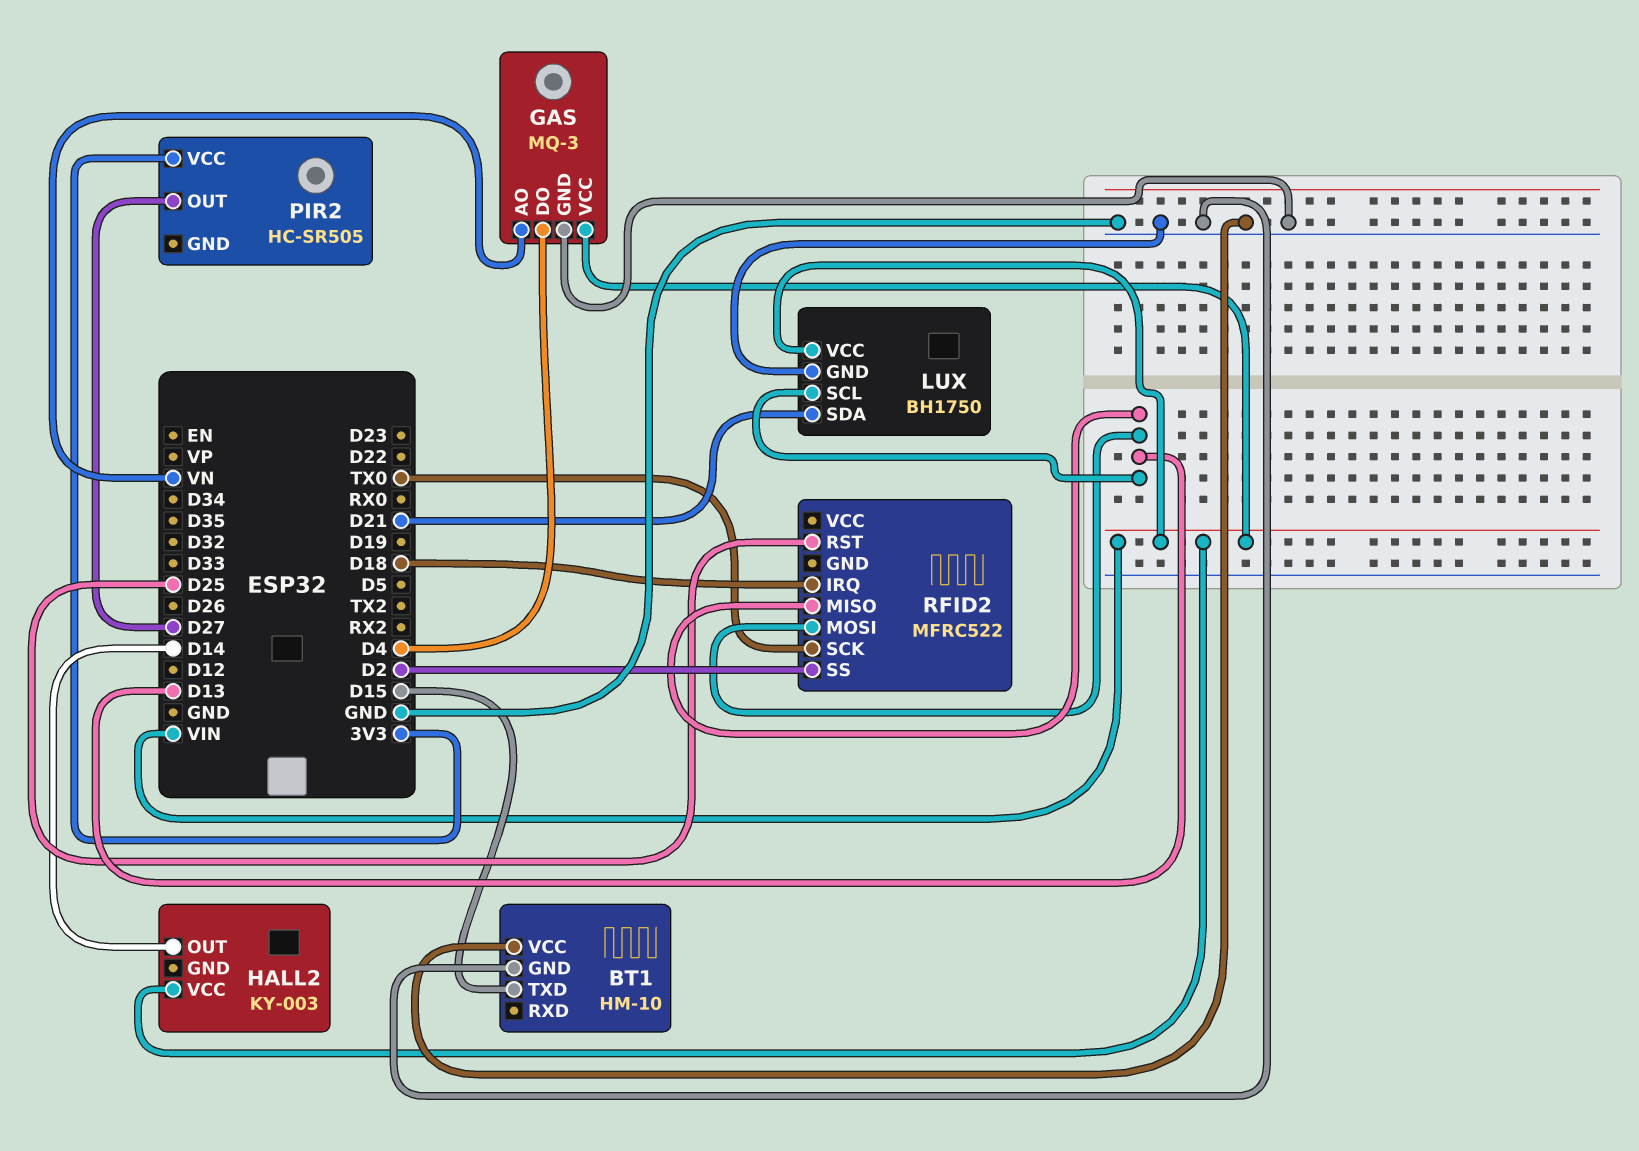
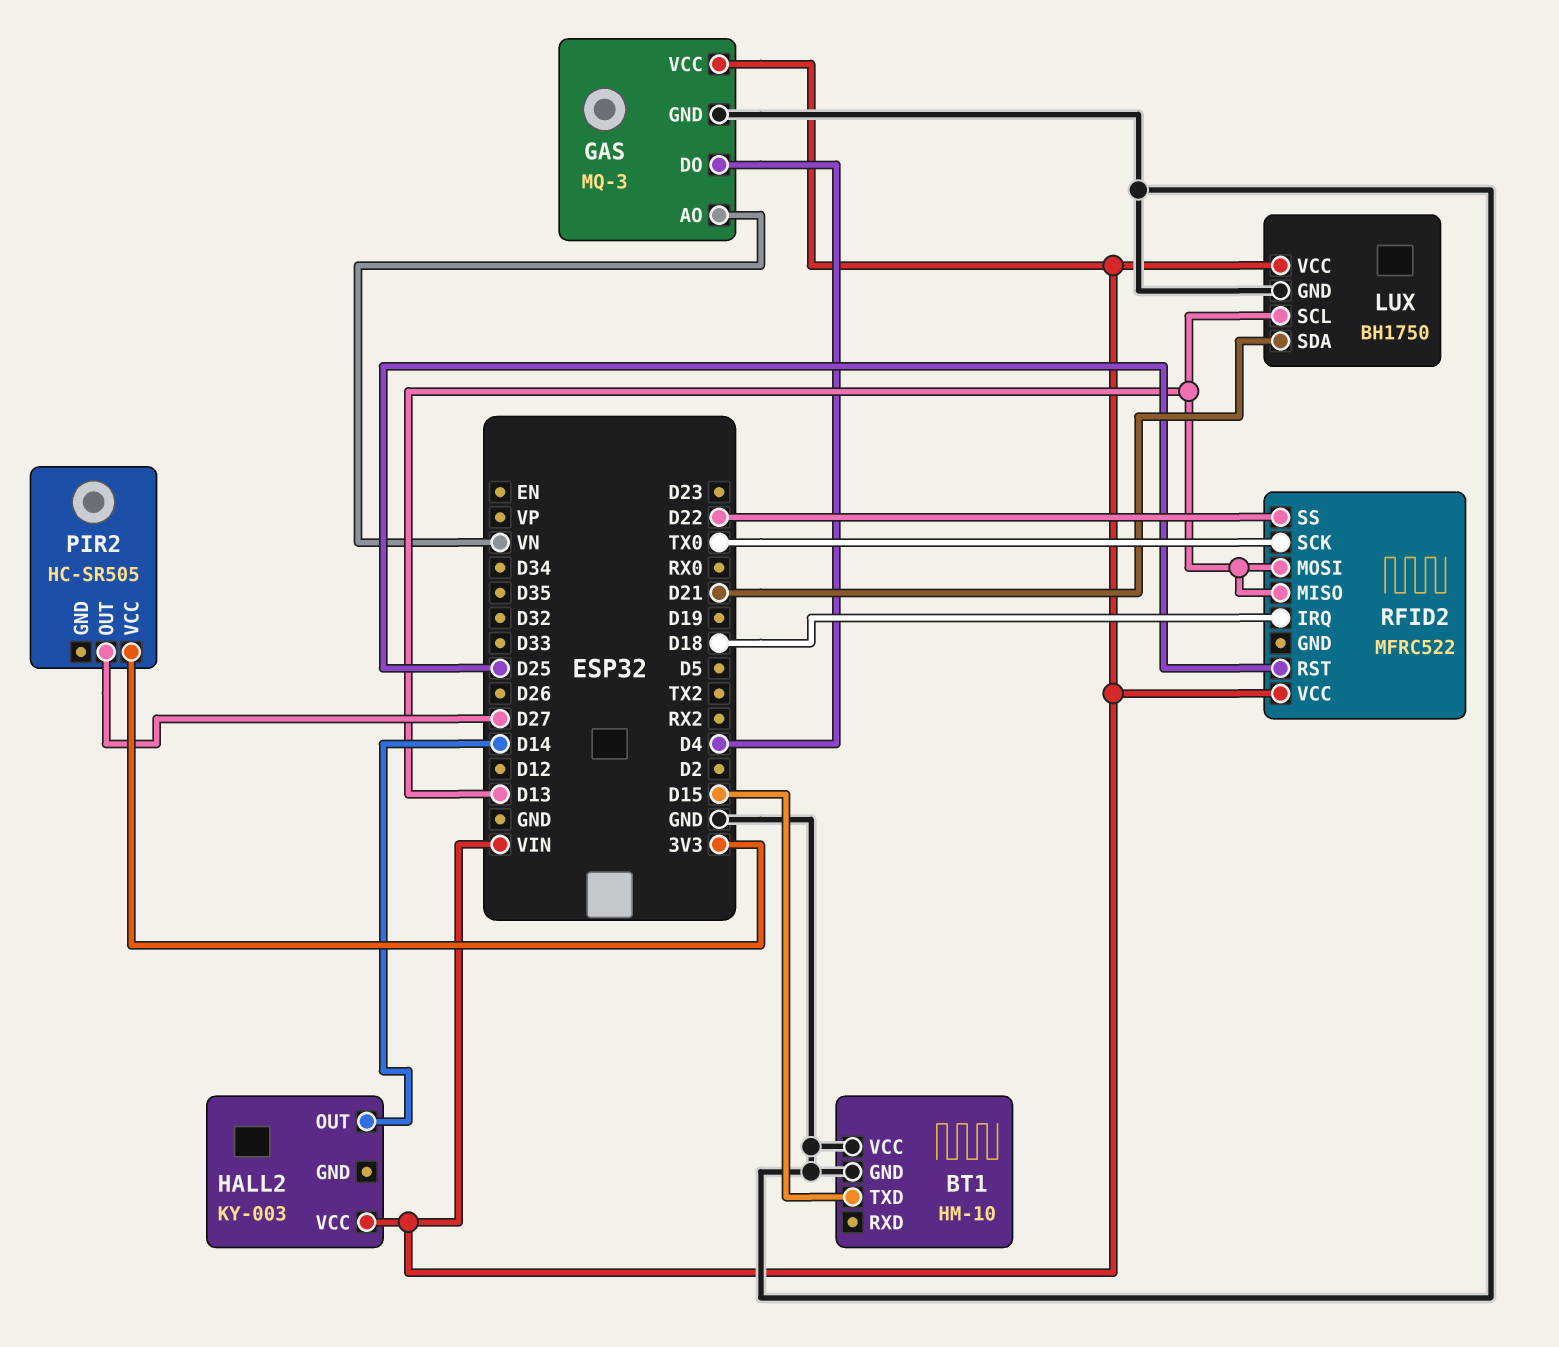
RFID2 pin SS: D2 -> D22
RFID2 pin VCC: none -> VIN

